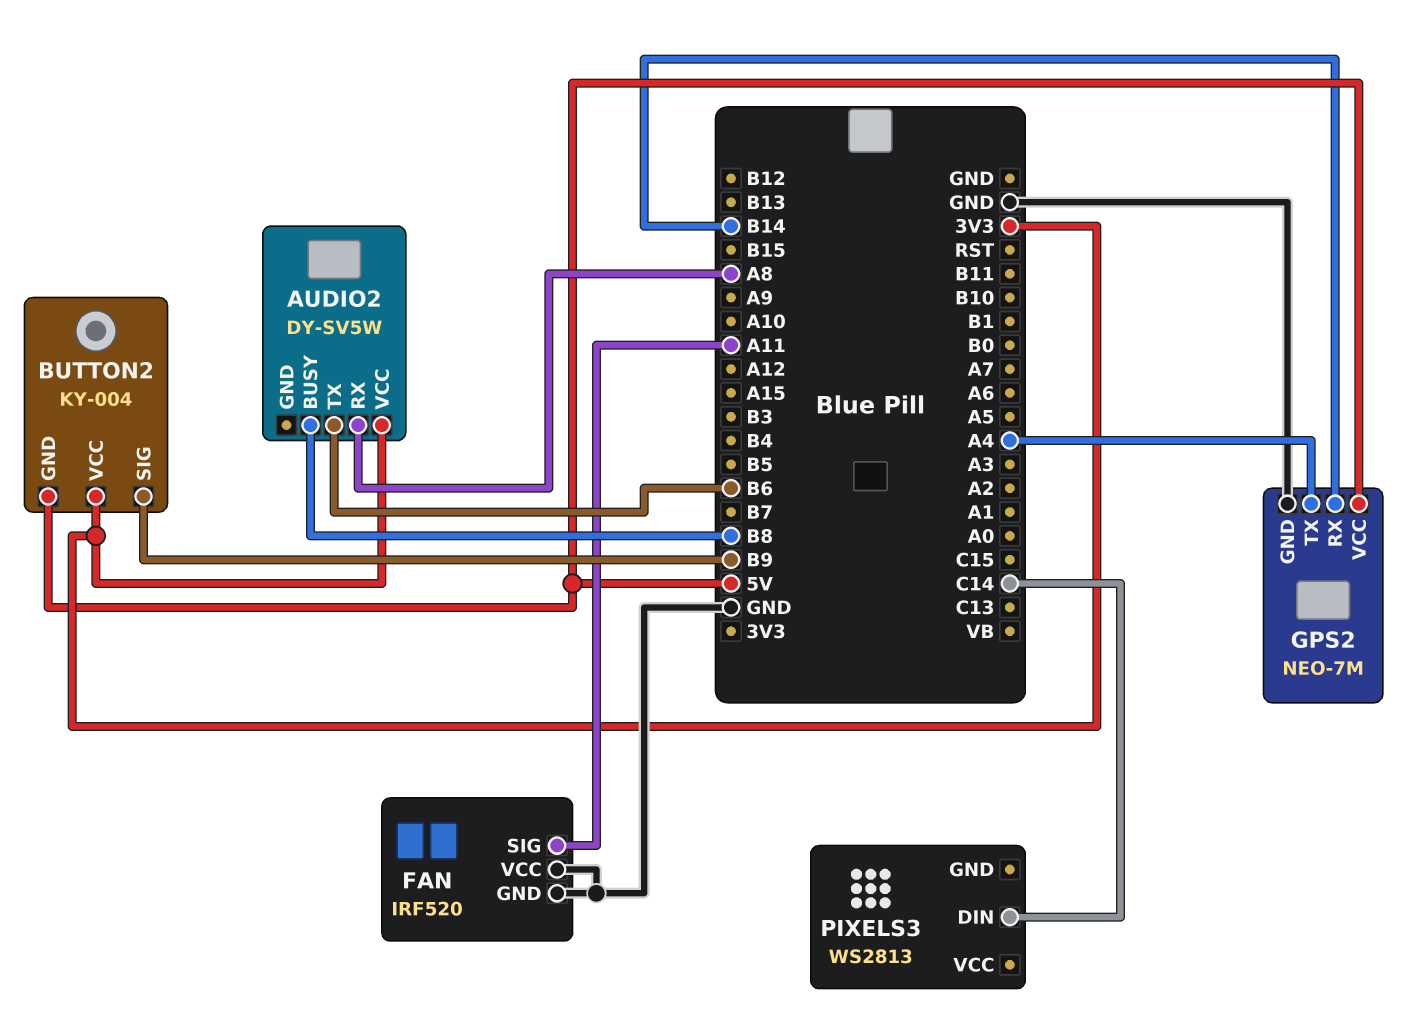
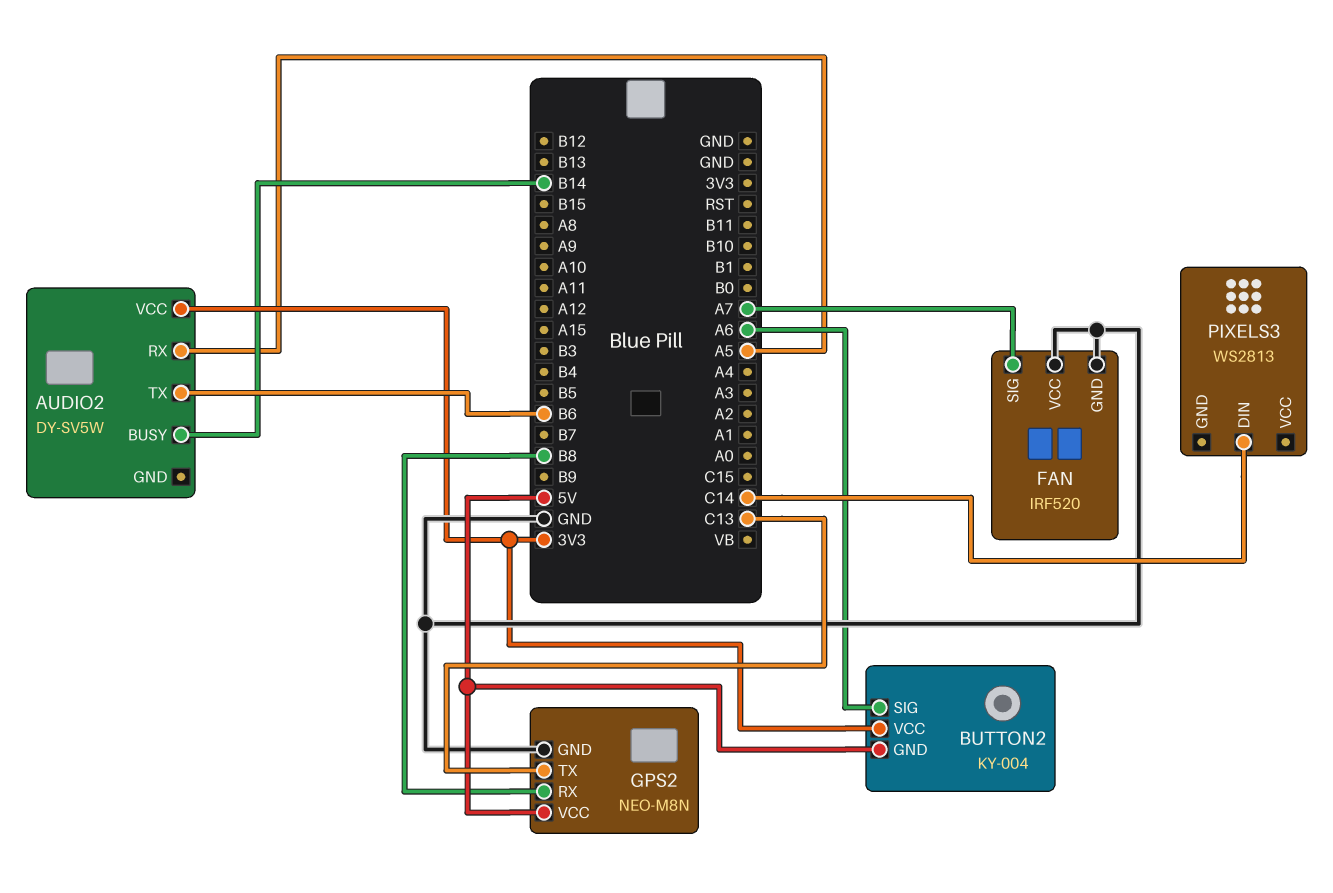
AUDIO2 pin BUSY: B8 -> B14
AUDIO2 pin RX: A8 -> A5
BUTTON2 pin SIG: B9 -> A6
FAN pin SIG: A11 -> A7
GPS2: NEO-7M -> NEO-M8N
GPS2 pin RX: B14 -> B8
GPS2 pin TX: A4 -> C13

